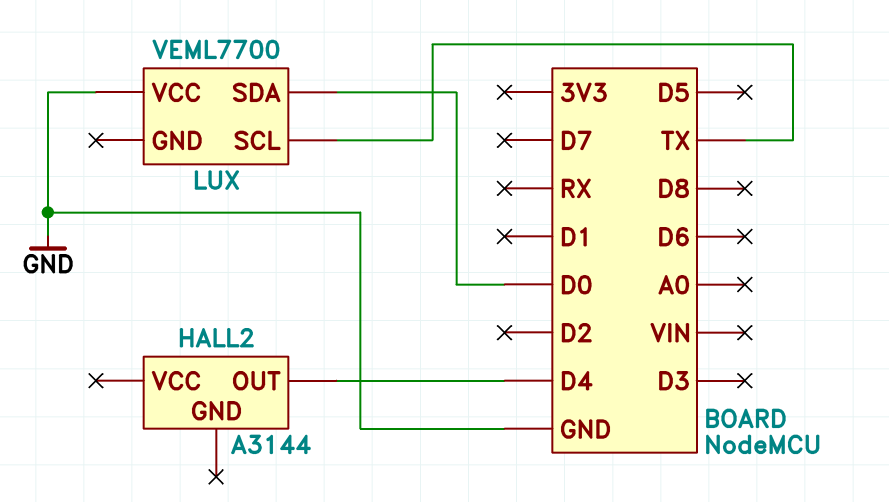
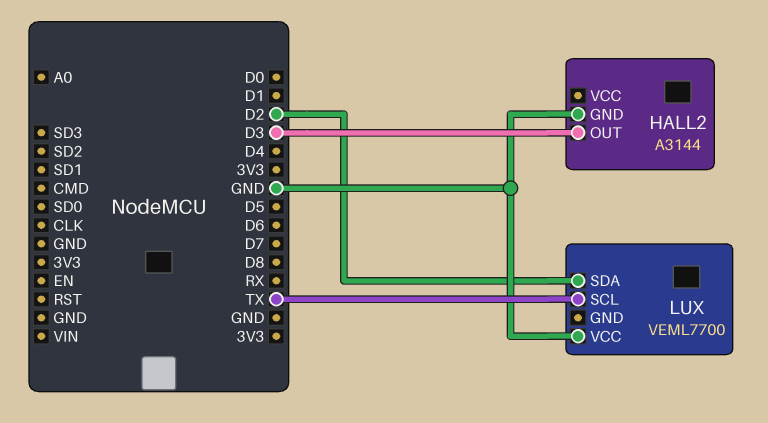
HALL2 pin GND: none -> GND
HALL2 pin OUT: D4 -> D3
LUX pin SDA: D0 -> D2

